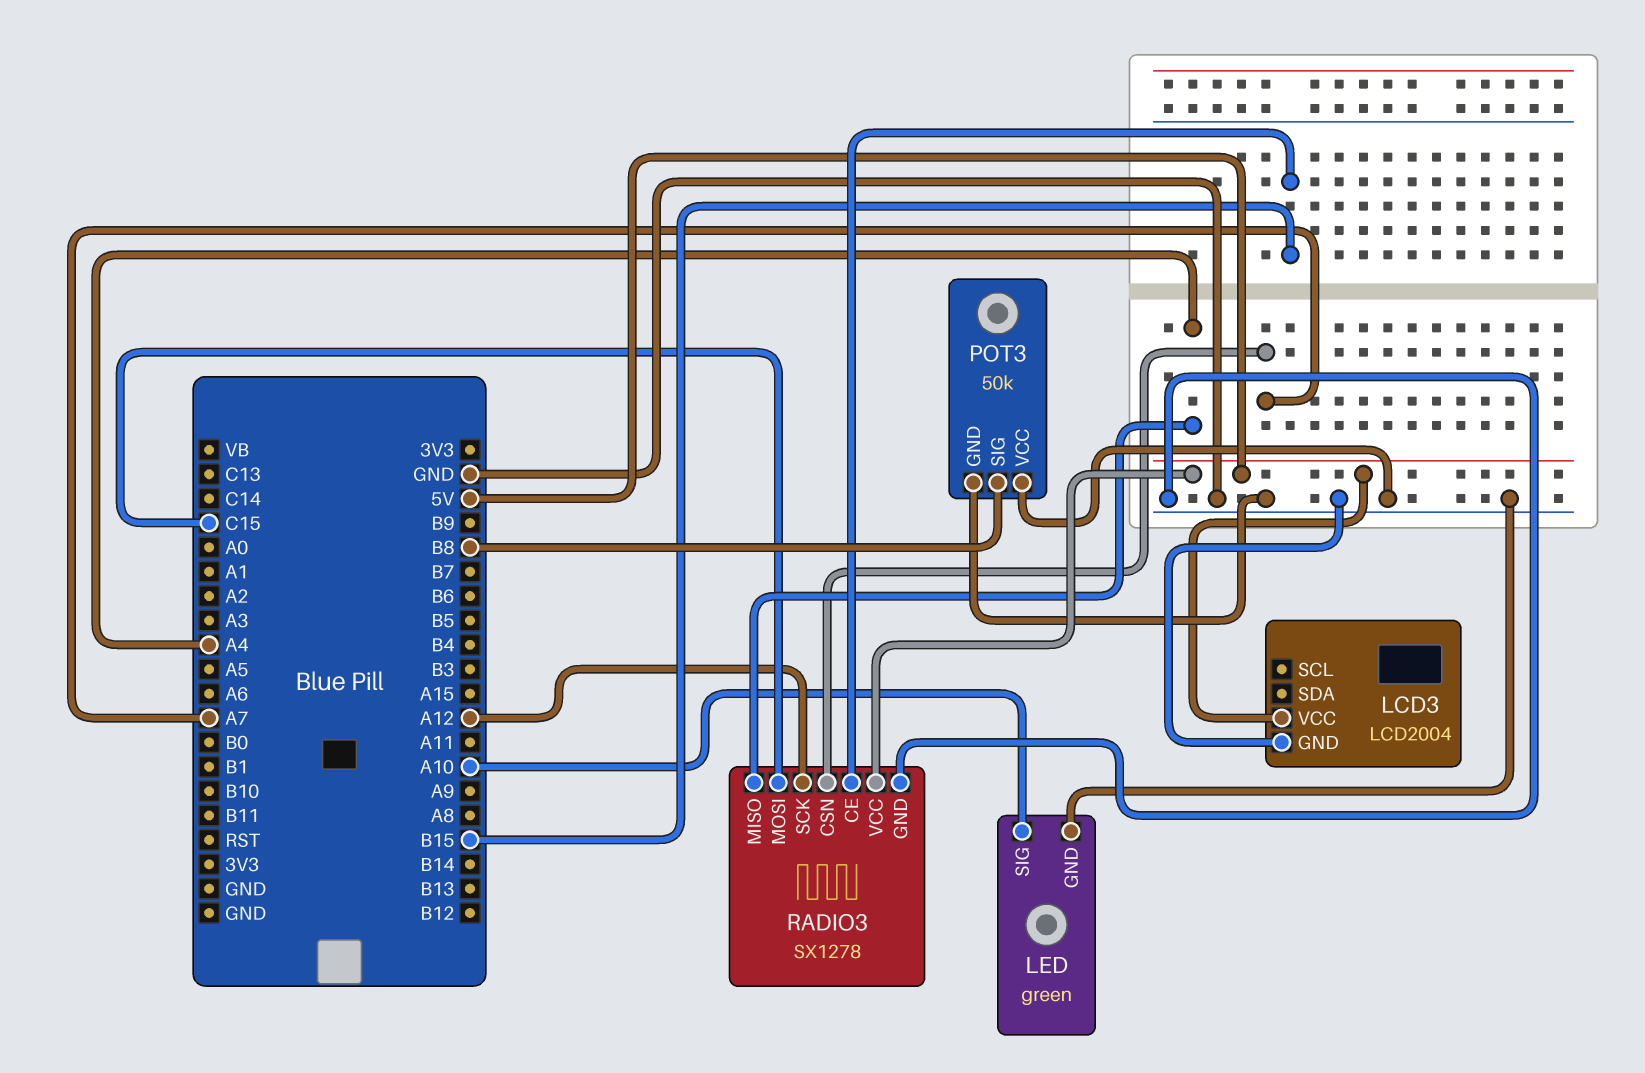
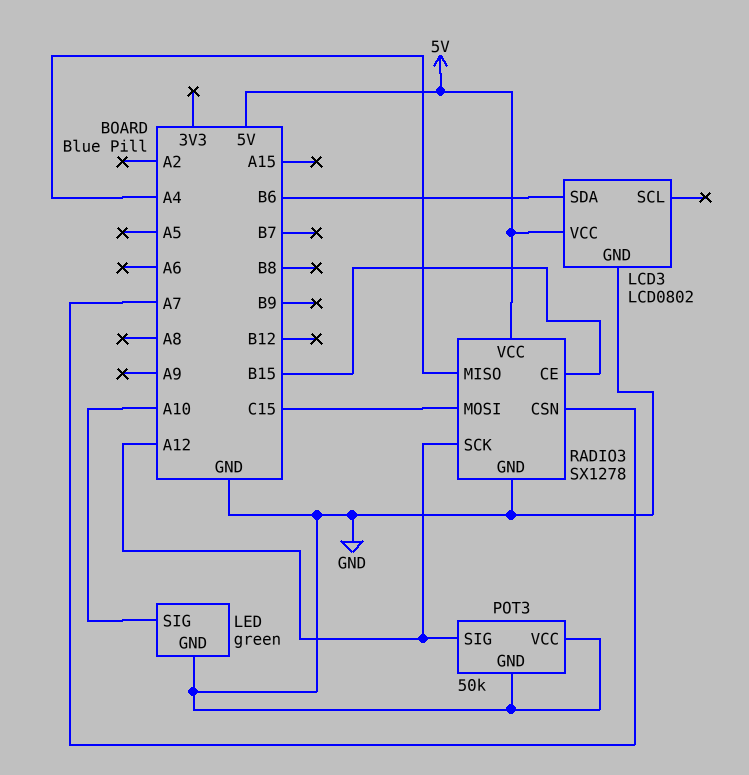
LCD3: LCD2004 -> LCD0802
LCD3 pin SDA: none -> B6
POT3 pin SIG: B8 -> A12

